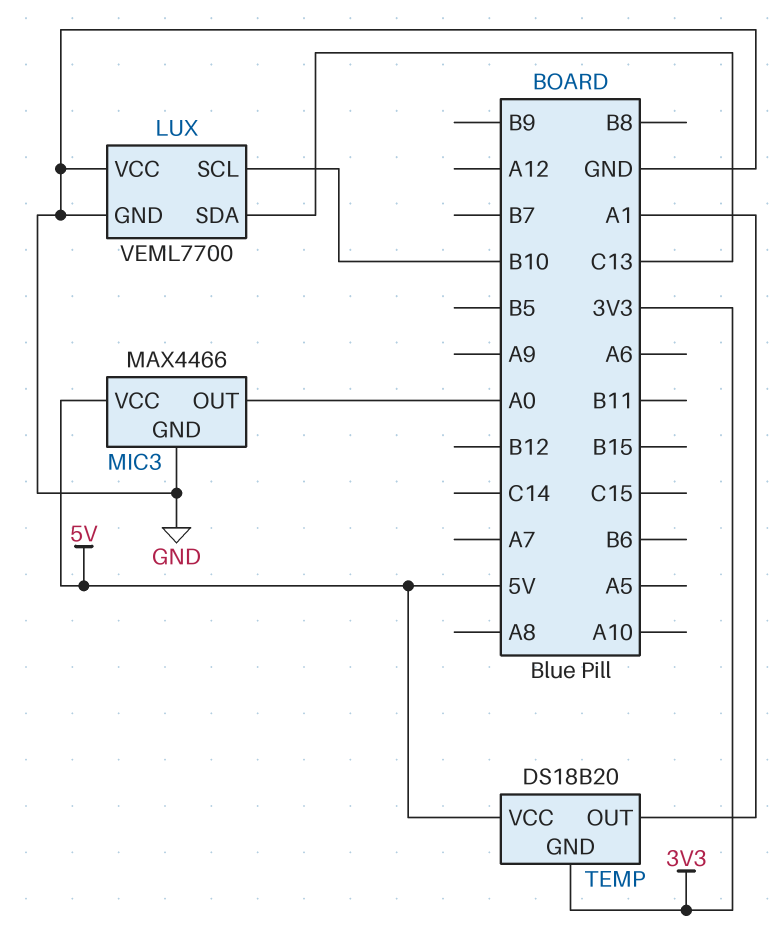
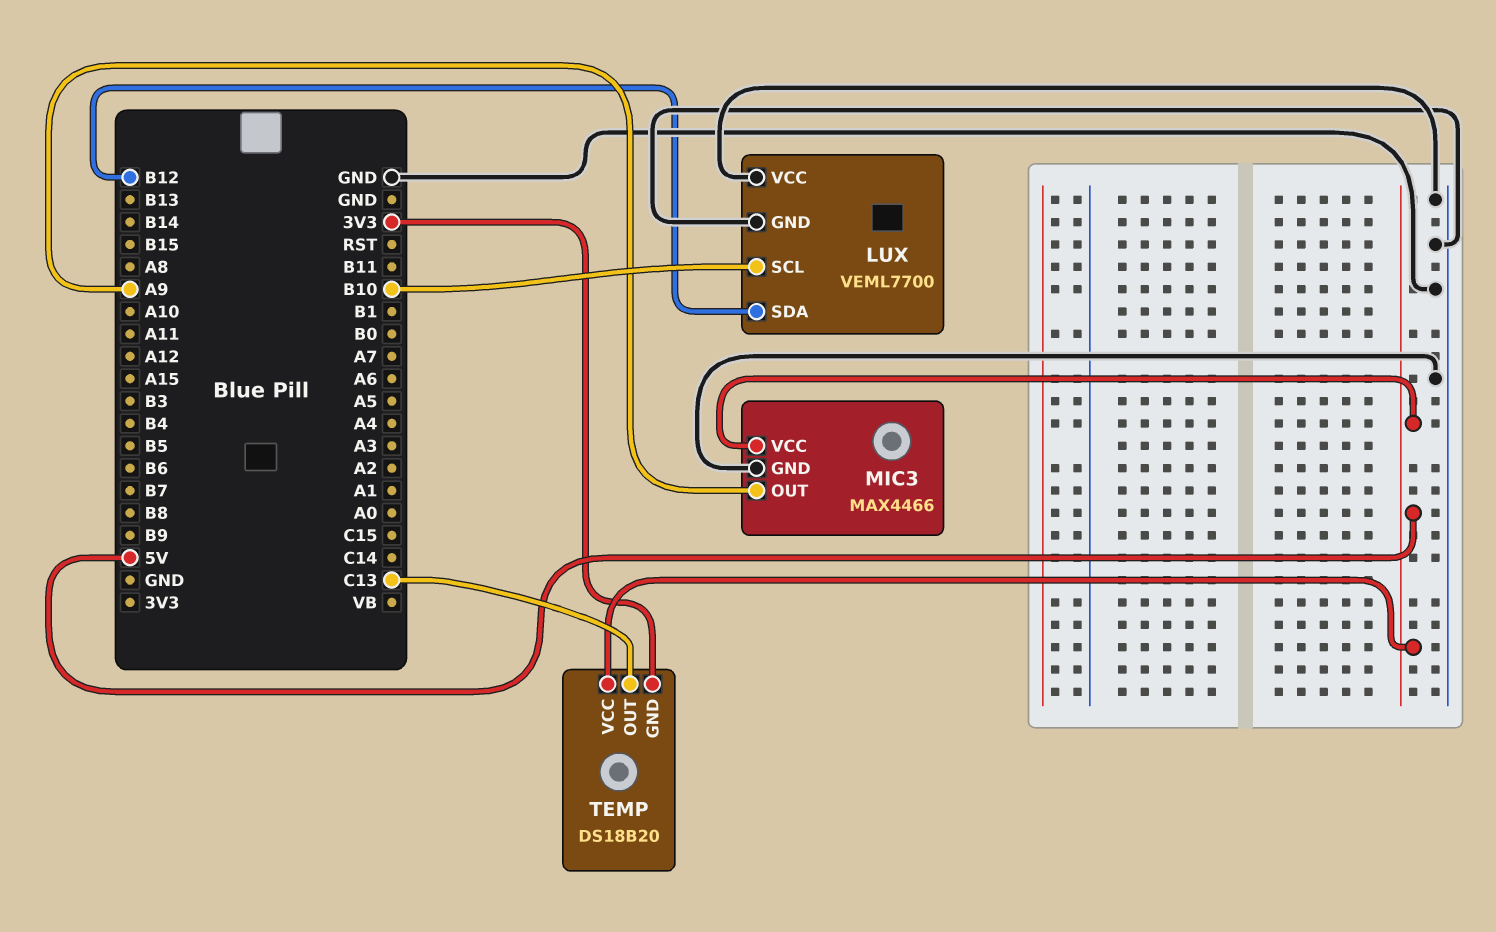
LUX pin SDA: C13 -> B12
MIC3 pin OUT: A0 -> A9
TEMP pin OUT: A1 -> C13

